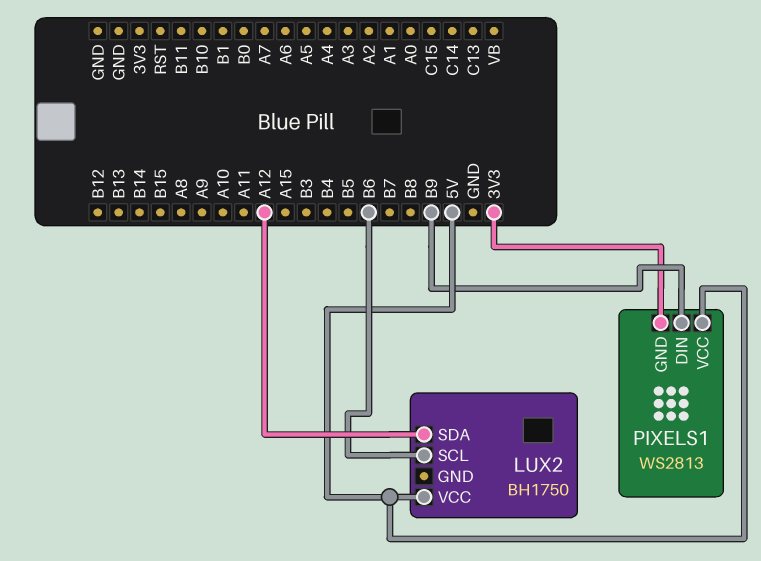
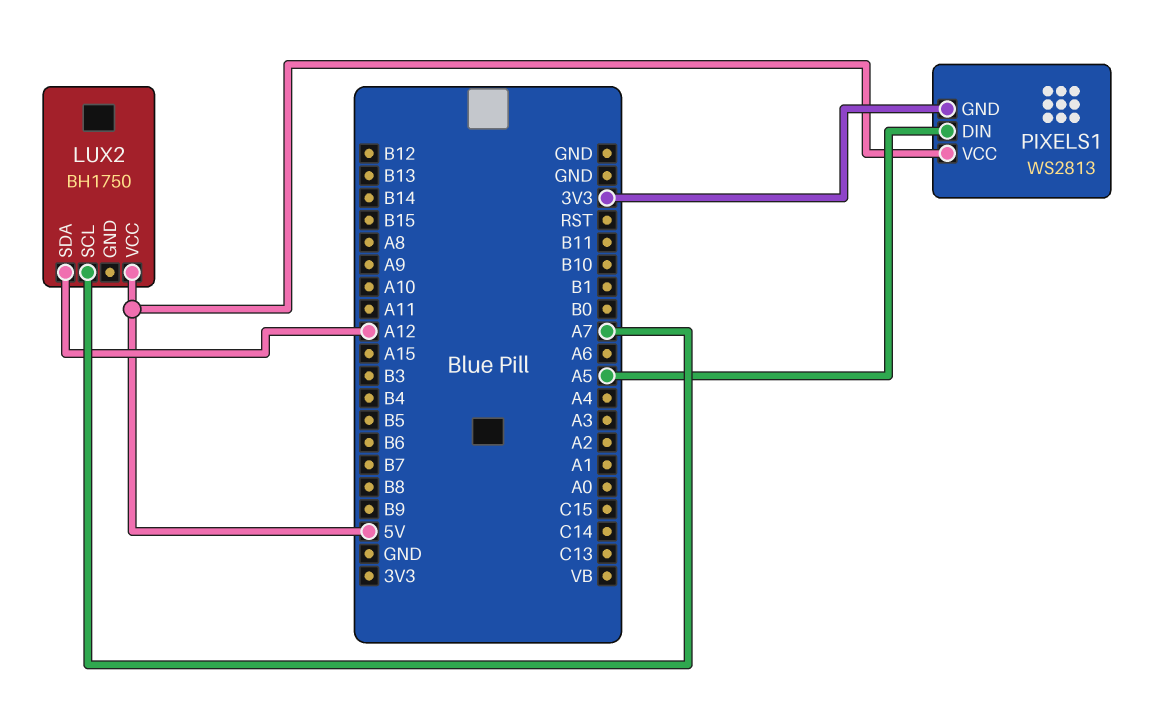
LUX2 pin SCL: B6 -> A7
PIXELS1 pin DIN: B9 -> A5

